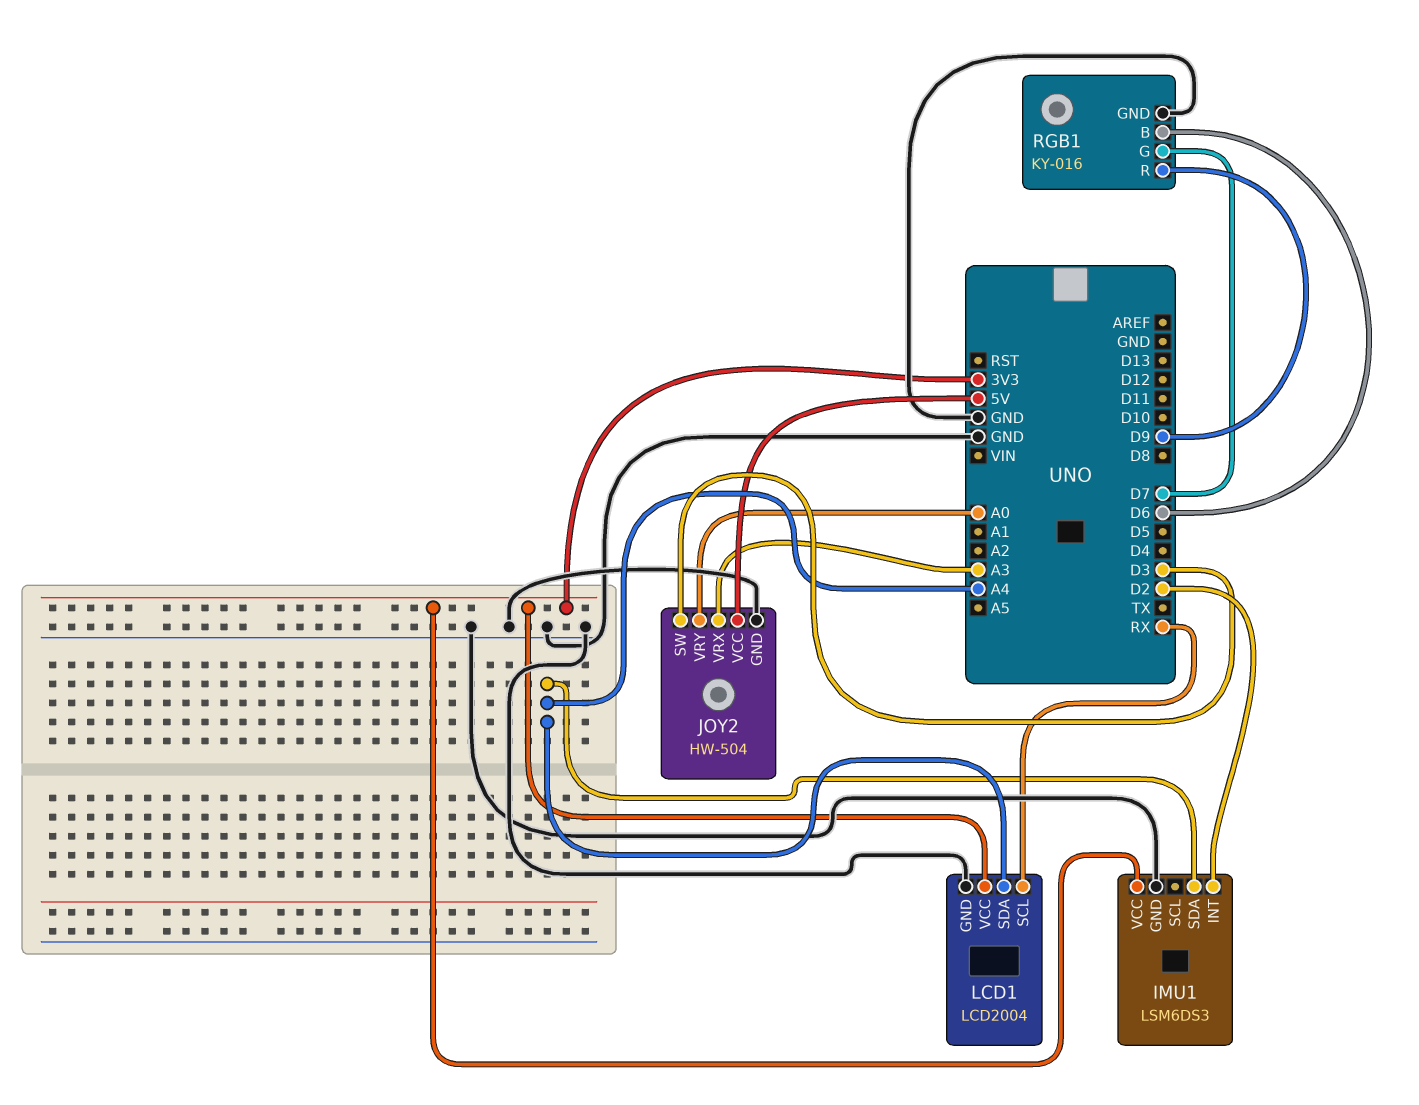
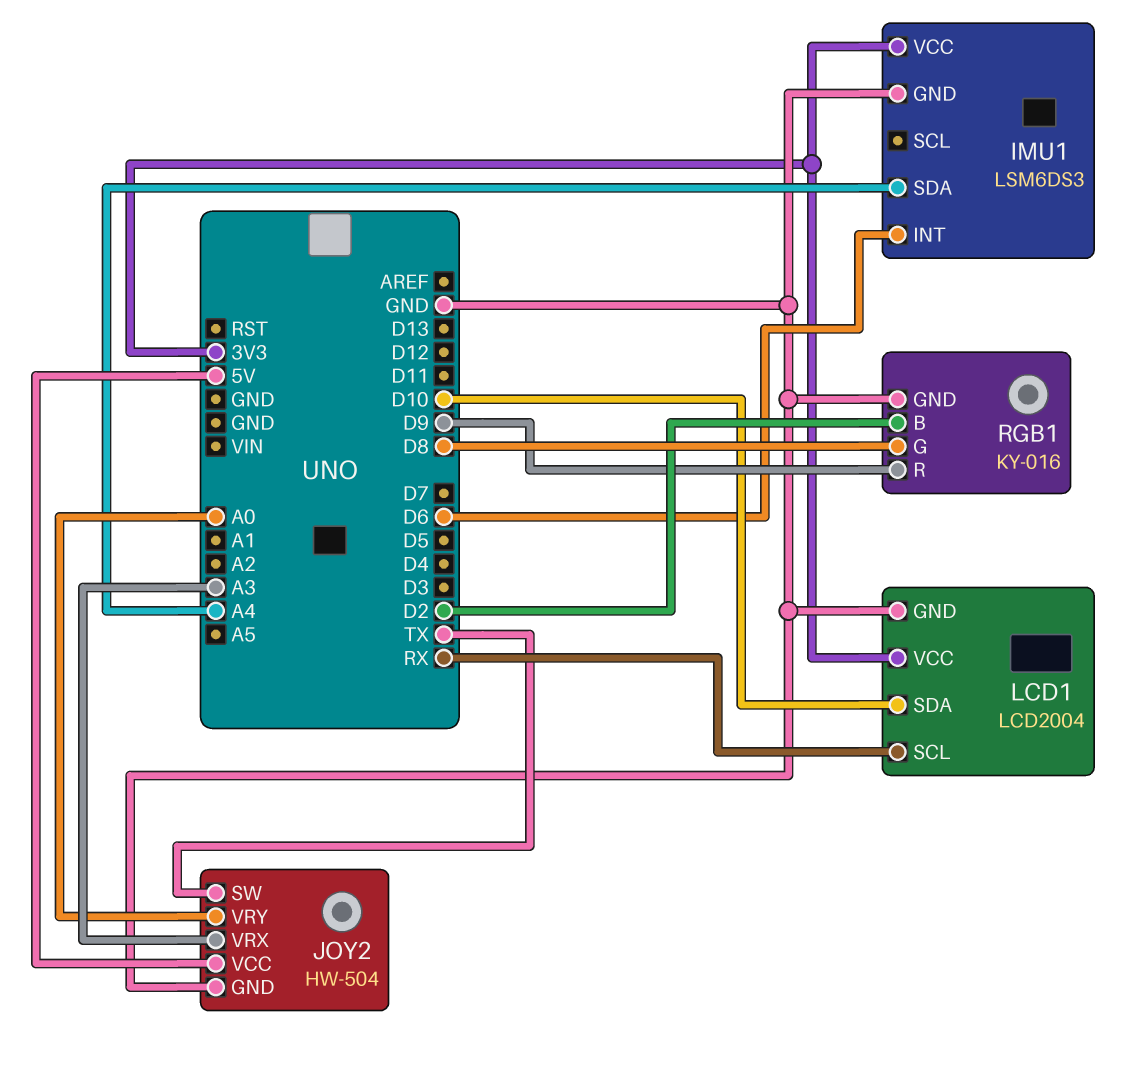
IMU1 pin INT: D2 -> D6
JOY2 pin SW: D3 -> TX
LCD1 pin SDA: A4 -> D10
RGB1 pin B: D6 -> D2
RGB1 pin G: D7 -> D8

